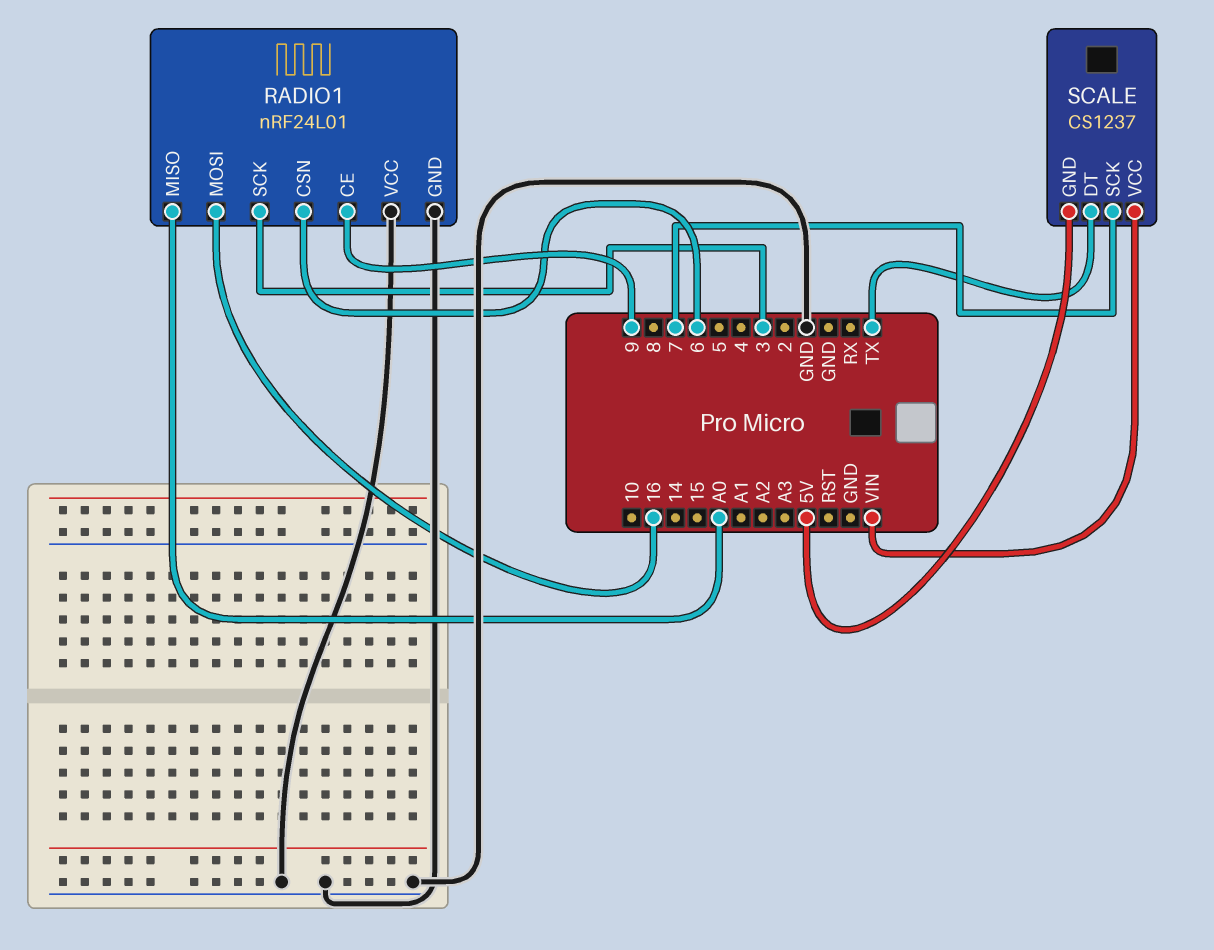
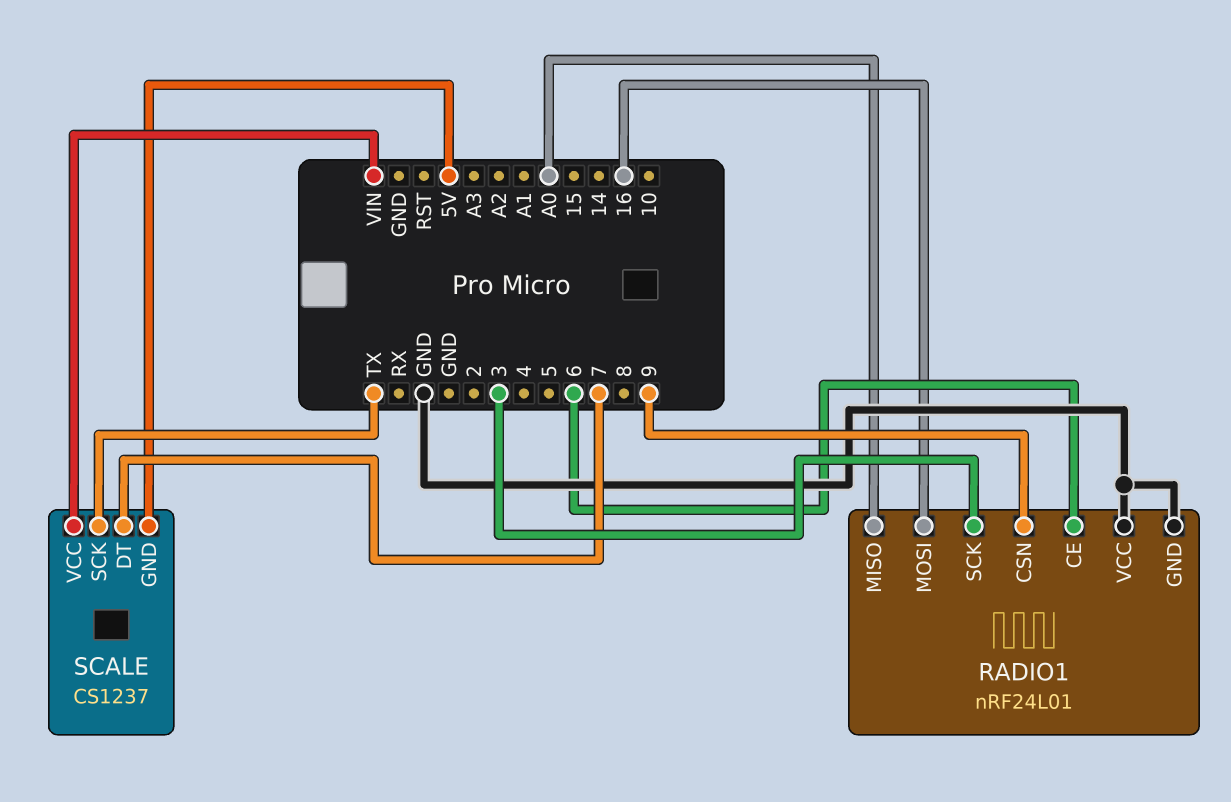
RADIO1 pin CE: 9 -> 6
RADIO1 pin CSN: 6 -> 9
SCALE pin DT: TX -> 7
SCALE pin SCK: 7 -> TX

